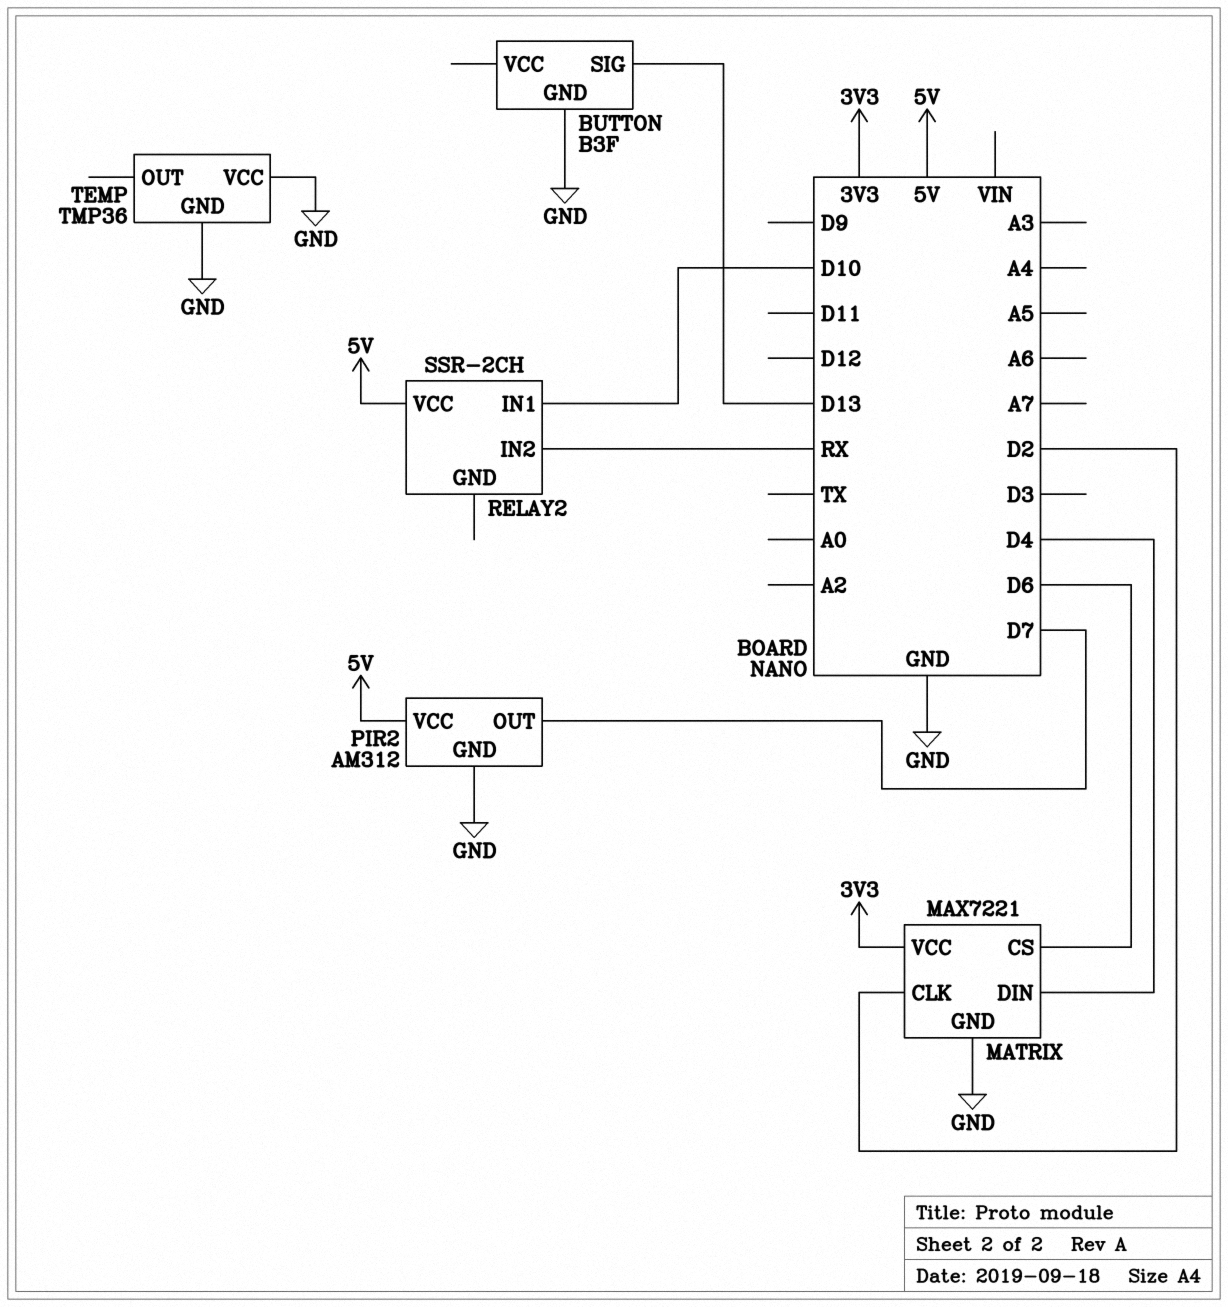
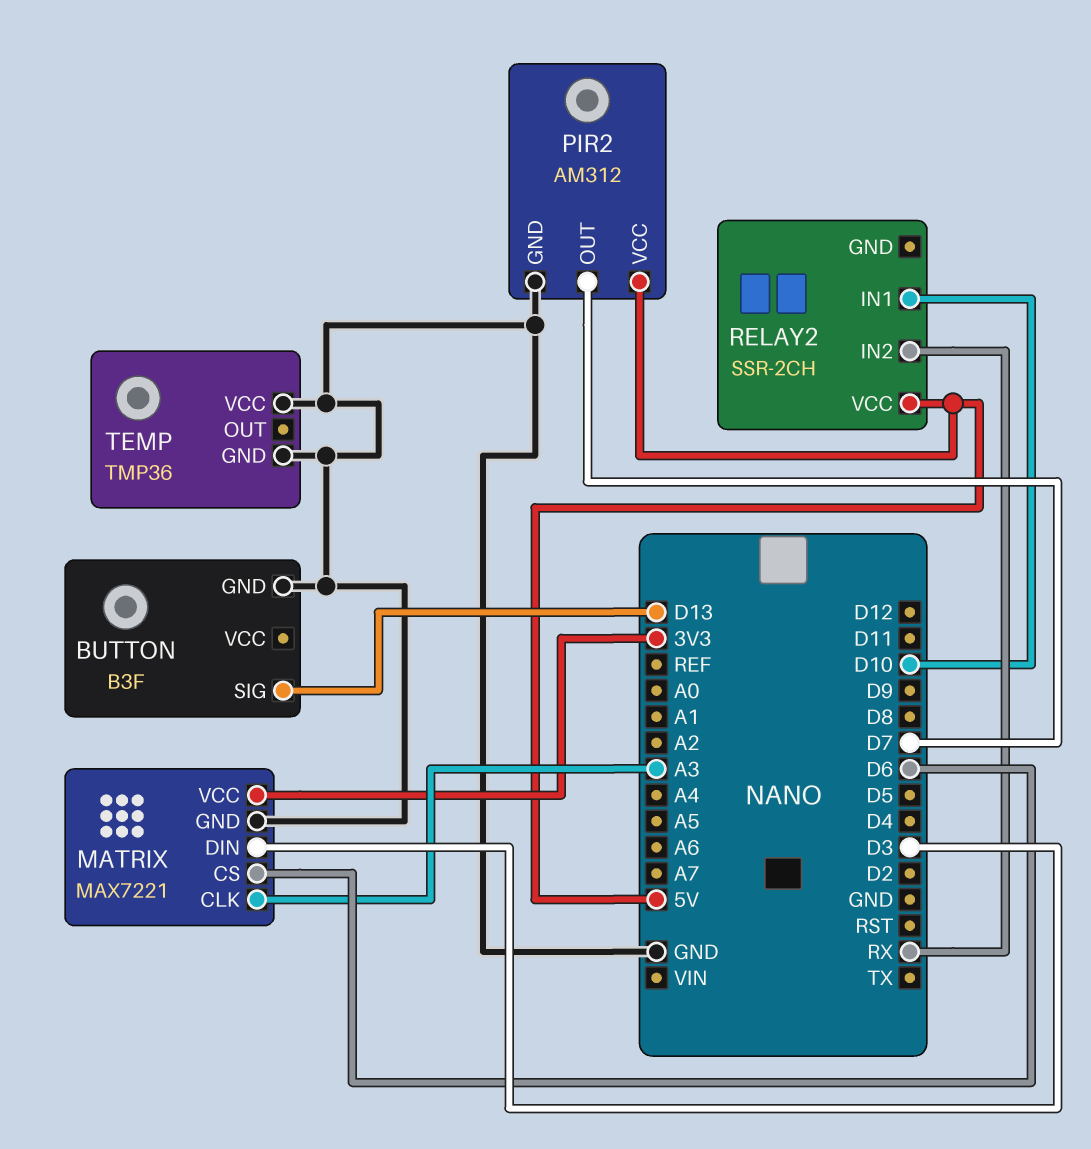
MATRIX pin CLK: D2 -> A3
MATRIX pin DIN: D4 -> D3

